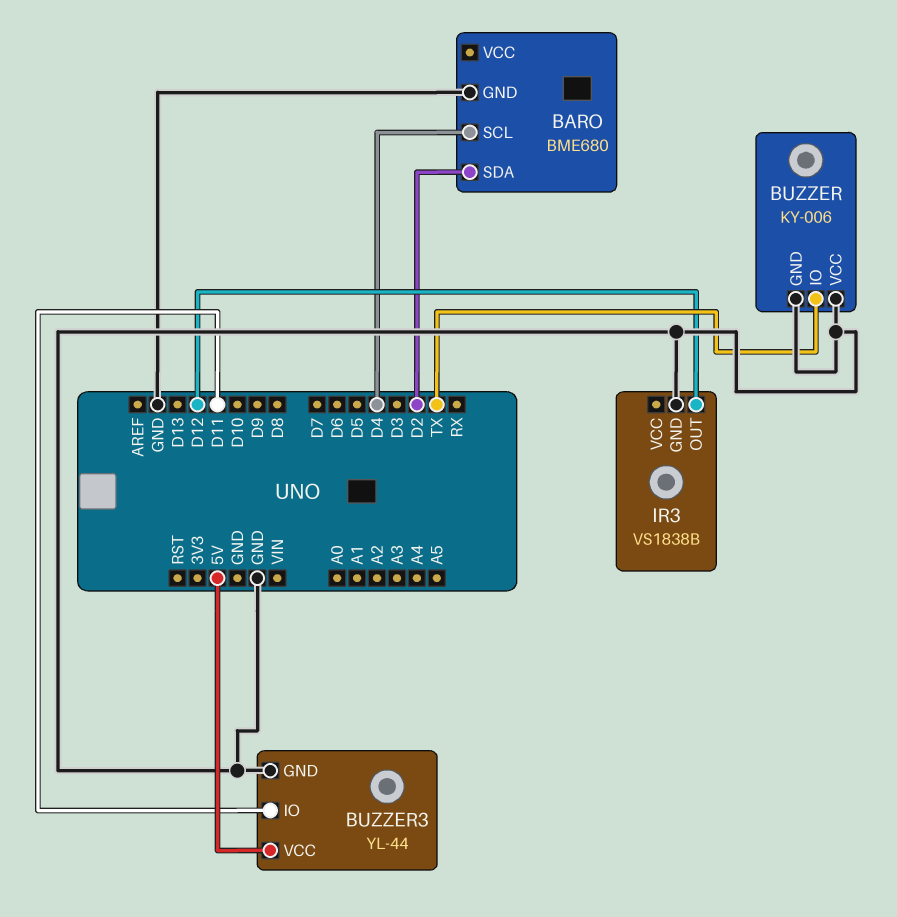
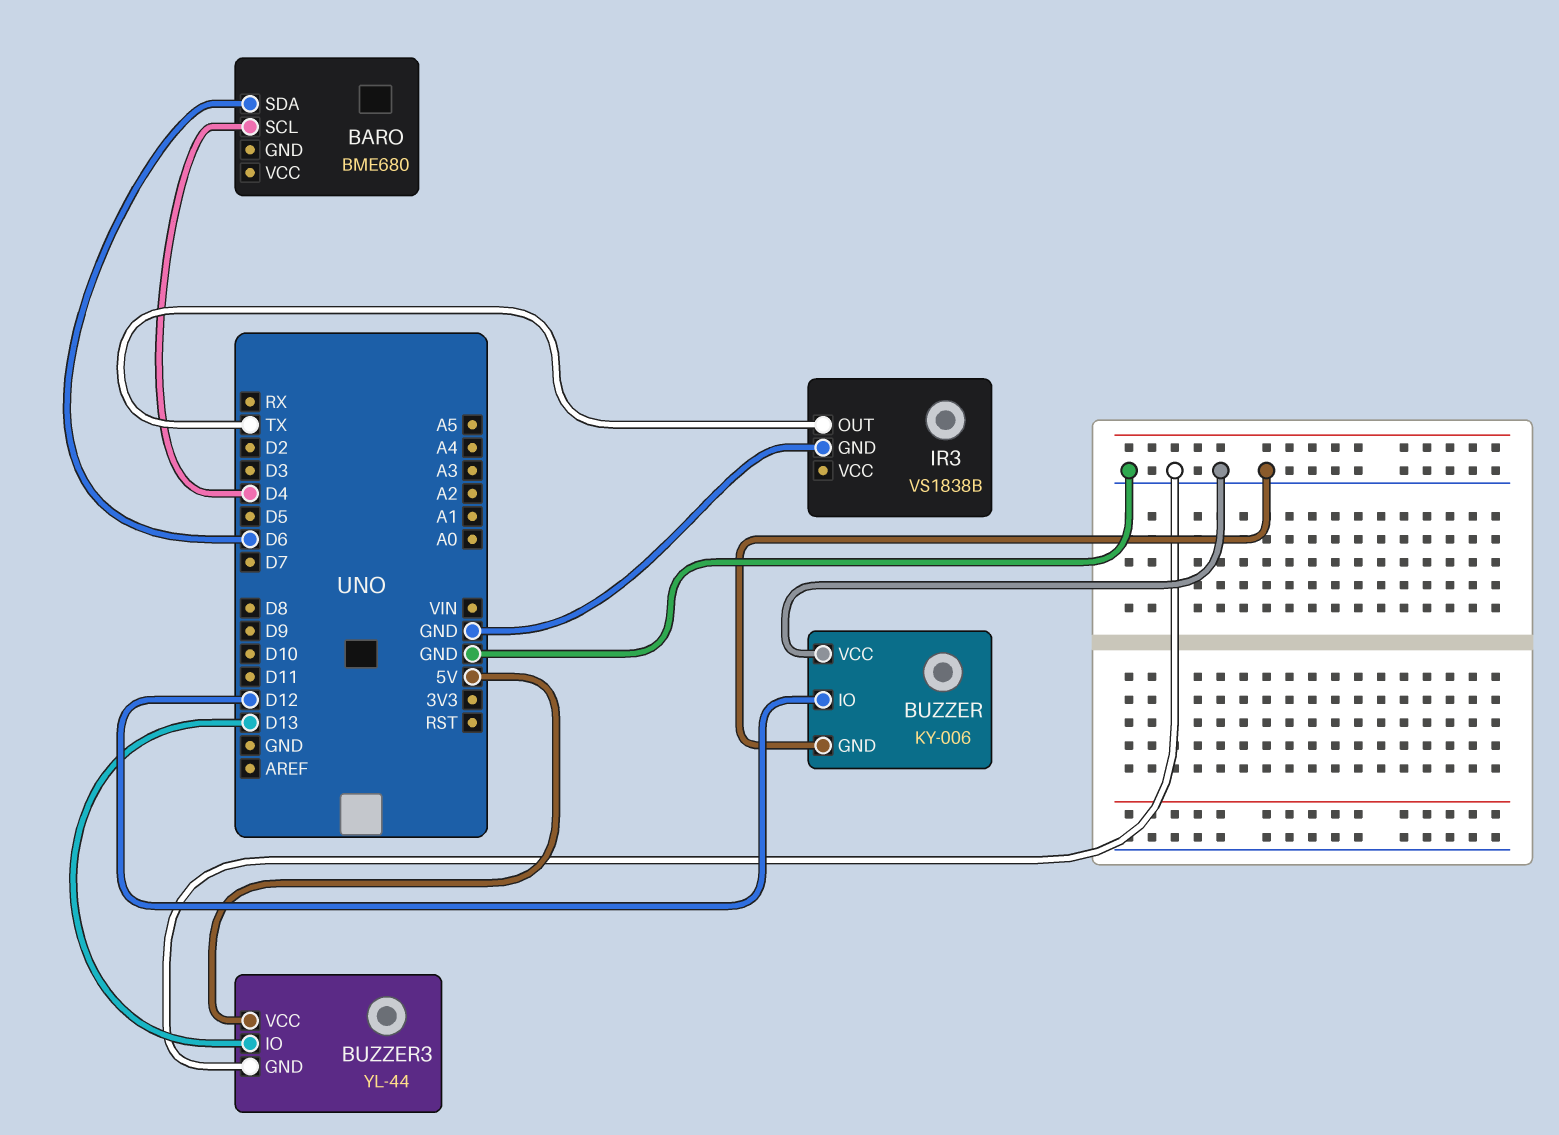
BARO pin GND: GND -> none
BARO pin SDA: D2 -> D6
BUZZER pin IO: TX -> D12
BUZZER3 pin IO: D11 -> D13
IR3 pin OUT: D12 -> TX

